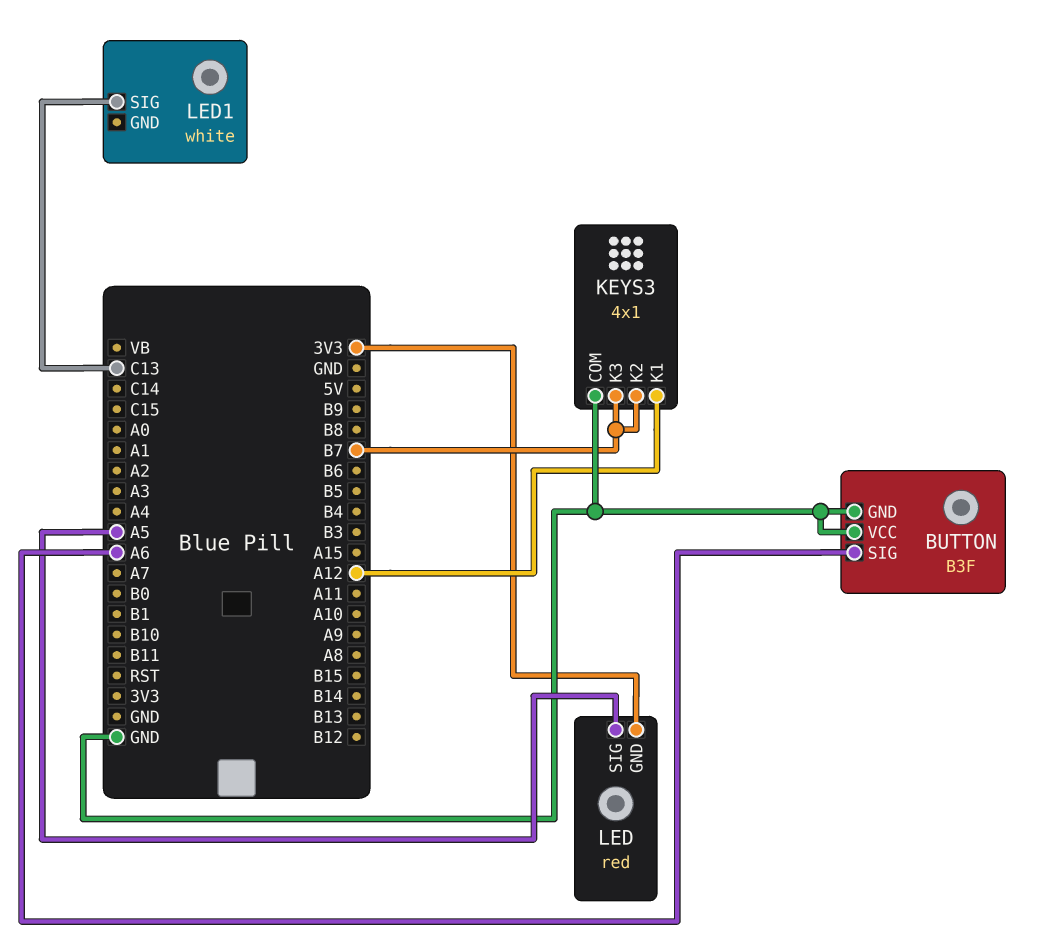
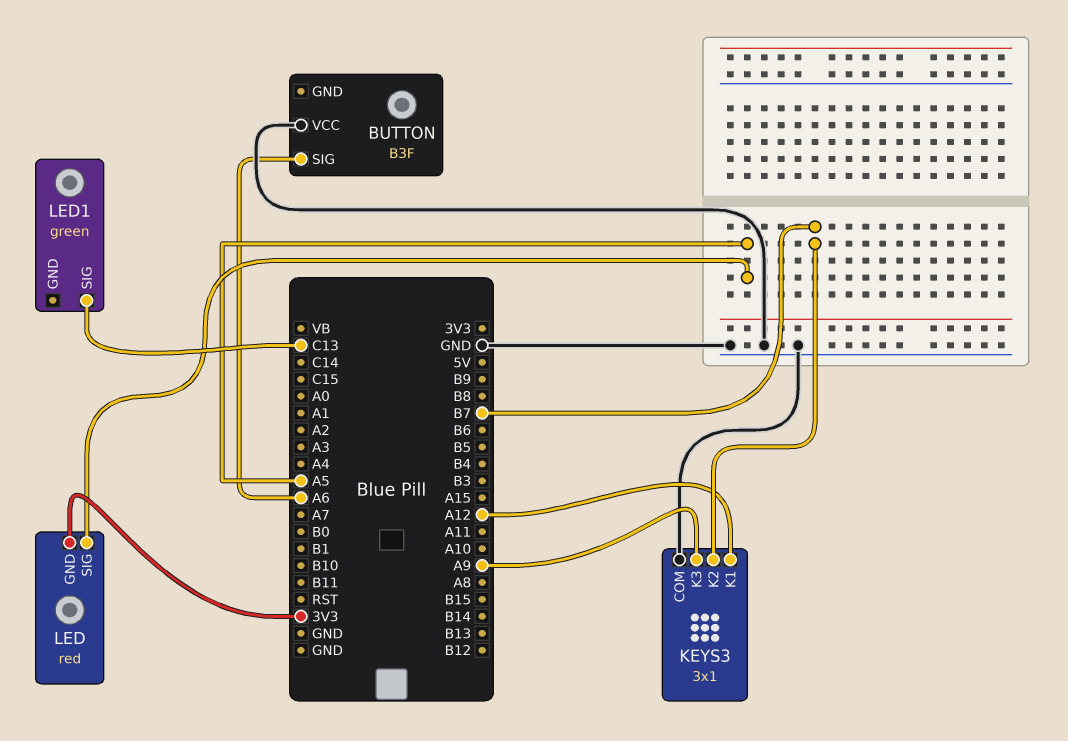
BUTTON pin GND: GND -> none
KEYS3: 4x1 -> 3x1
KEYS3 pin K3: B7 -> A9
LED1: white -> green

